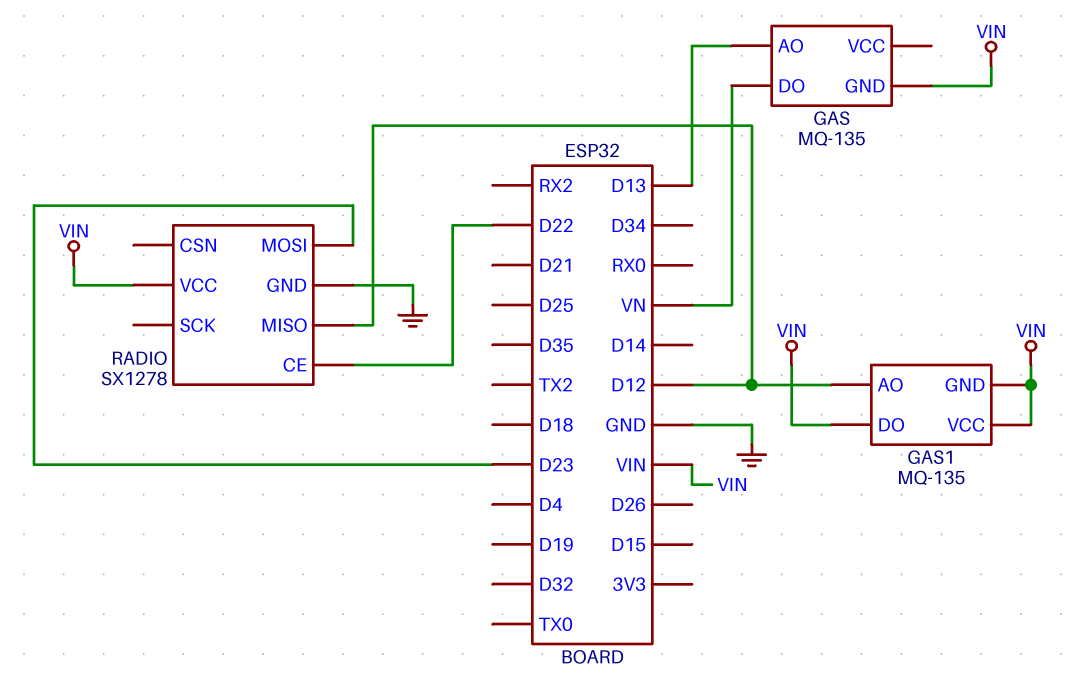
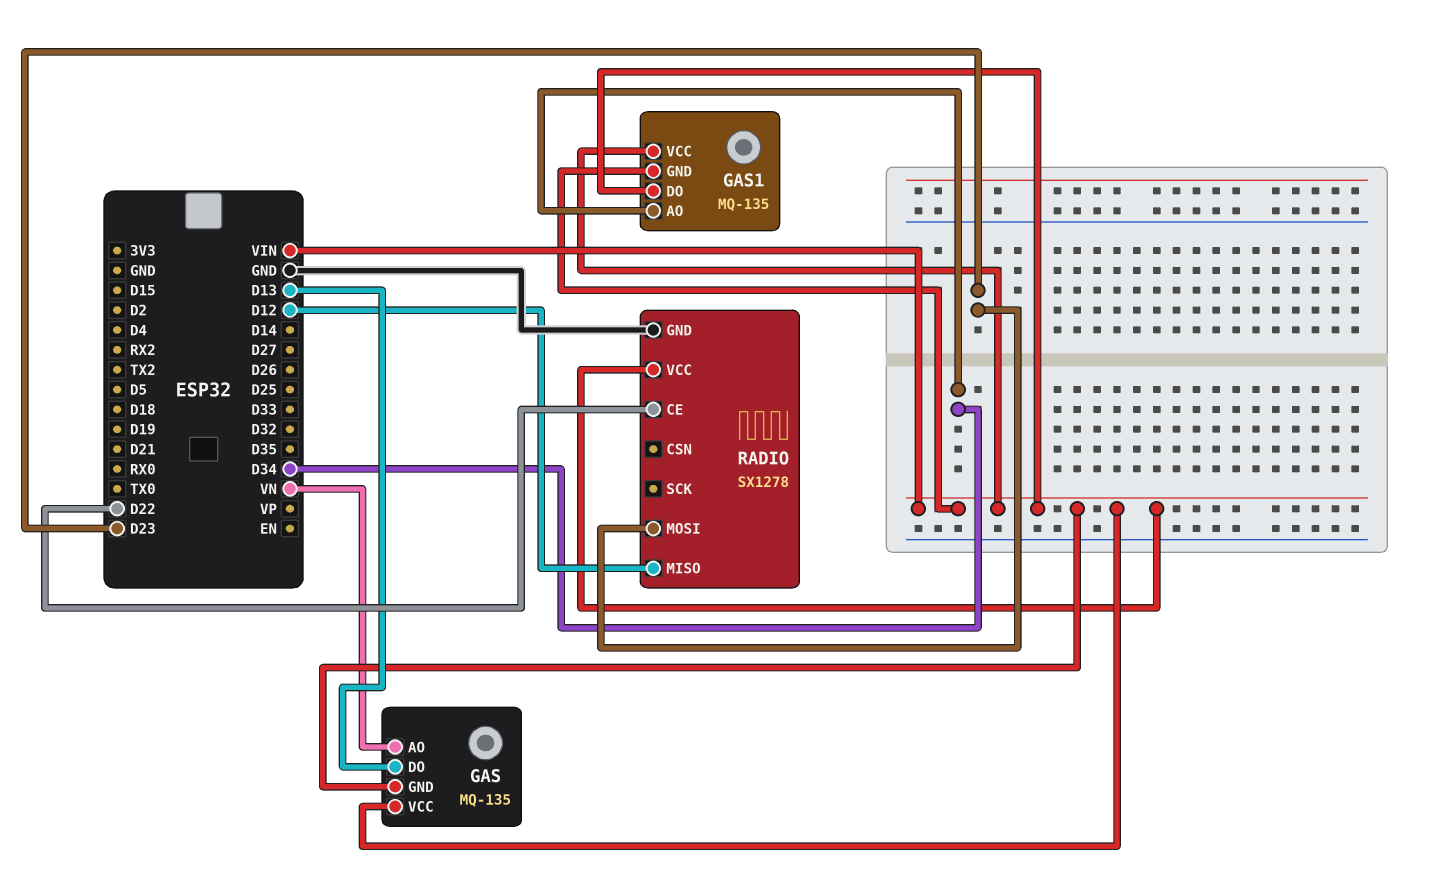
GAS pin AO: D13 -> VN
GAS pin DO: VN -> D13
GAS pin VCC: none -> VIN
GAS1 pin AO: D12 -> D34

